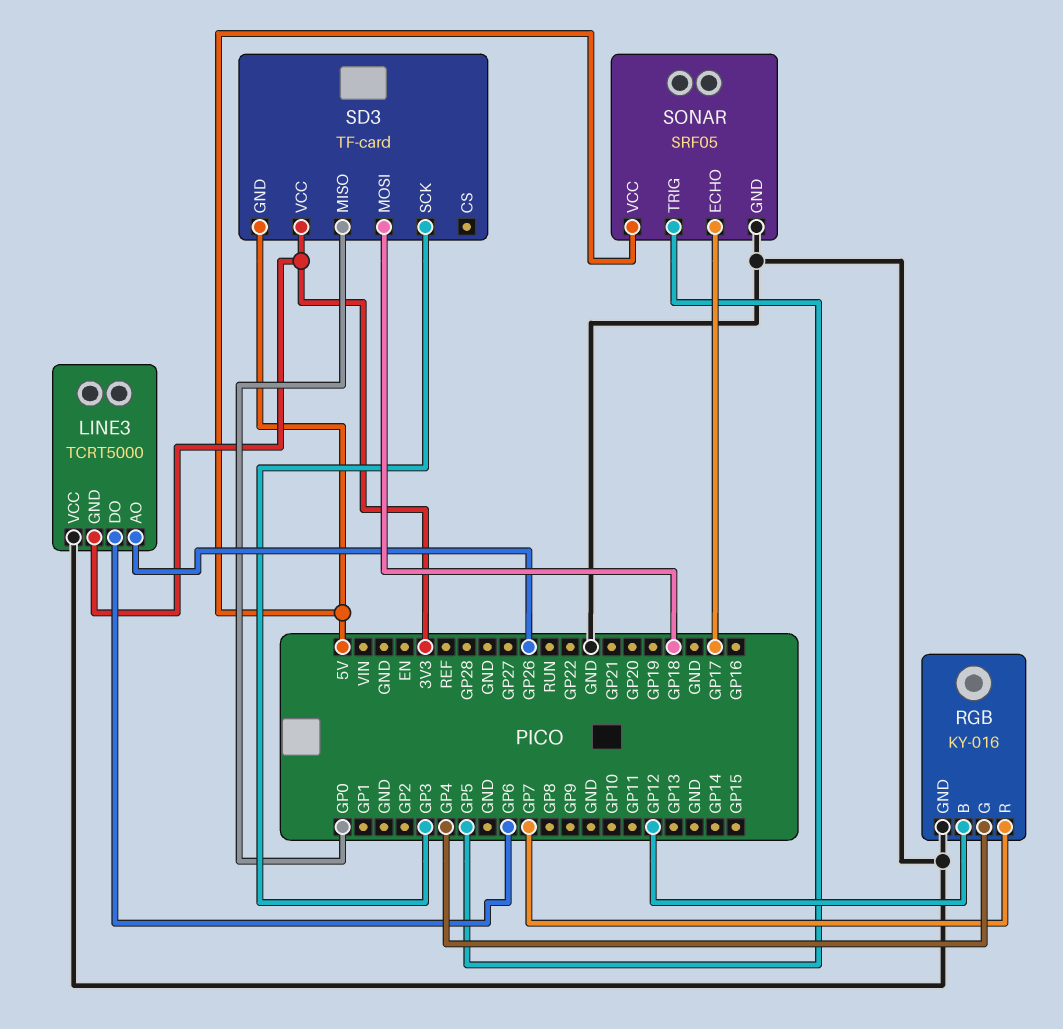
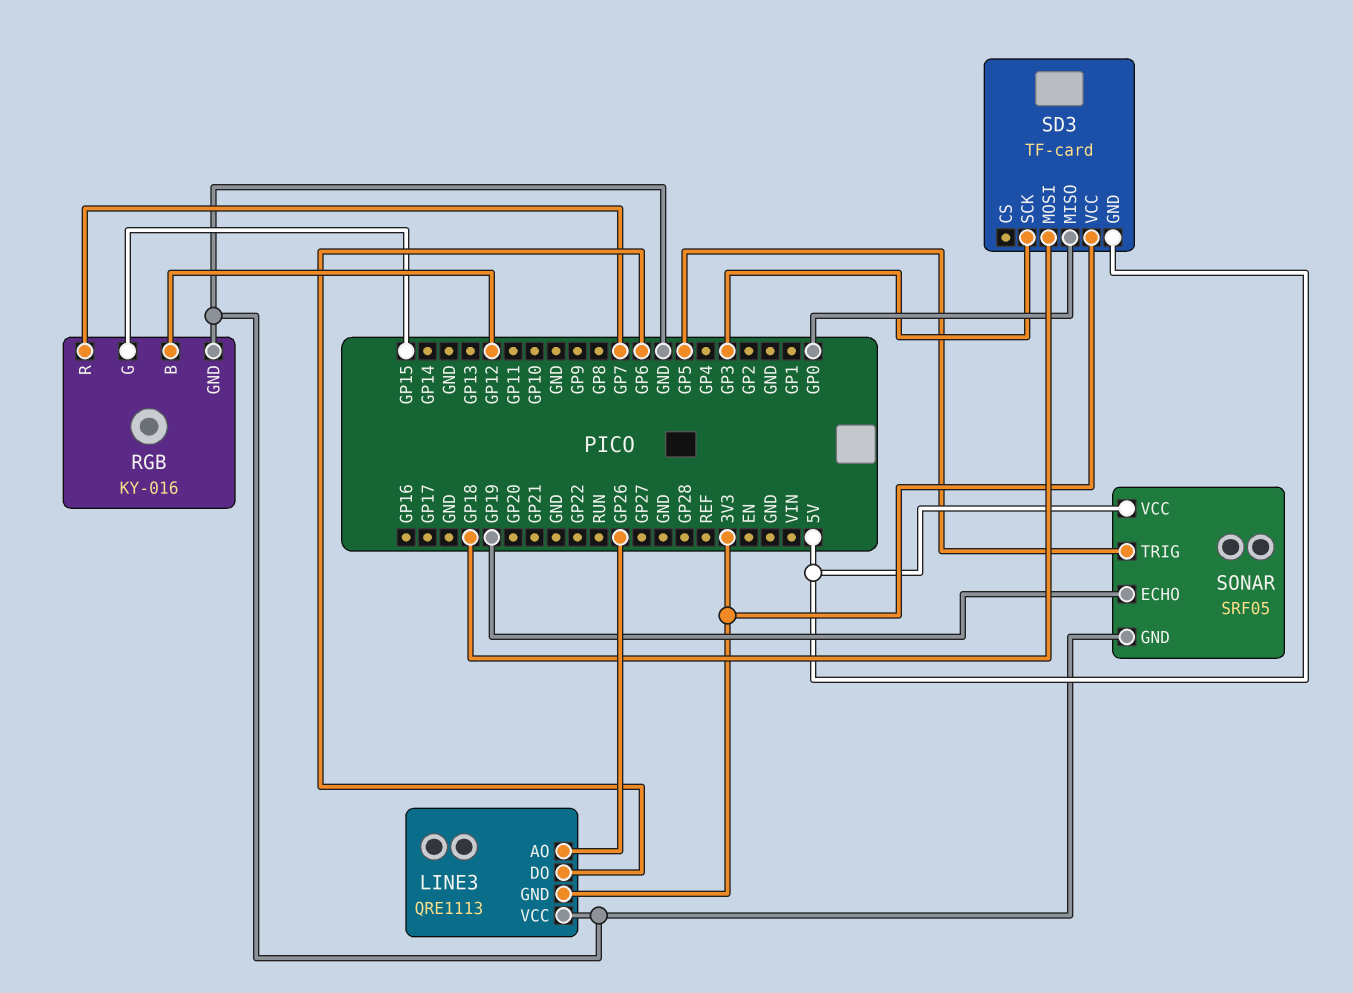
LINE3: TCRT5000 -> QRE1113
RGB pin G: GP4 -> GP15
SONAR pin ECHO: GP17 -> GP19

